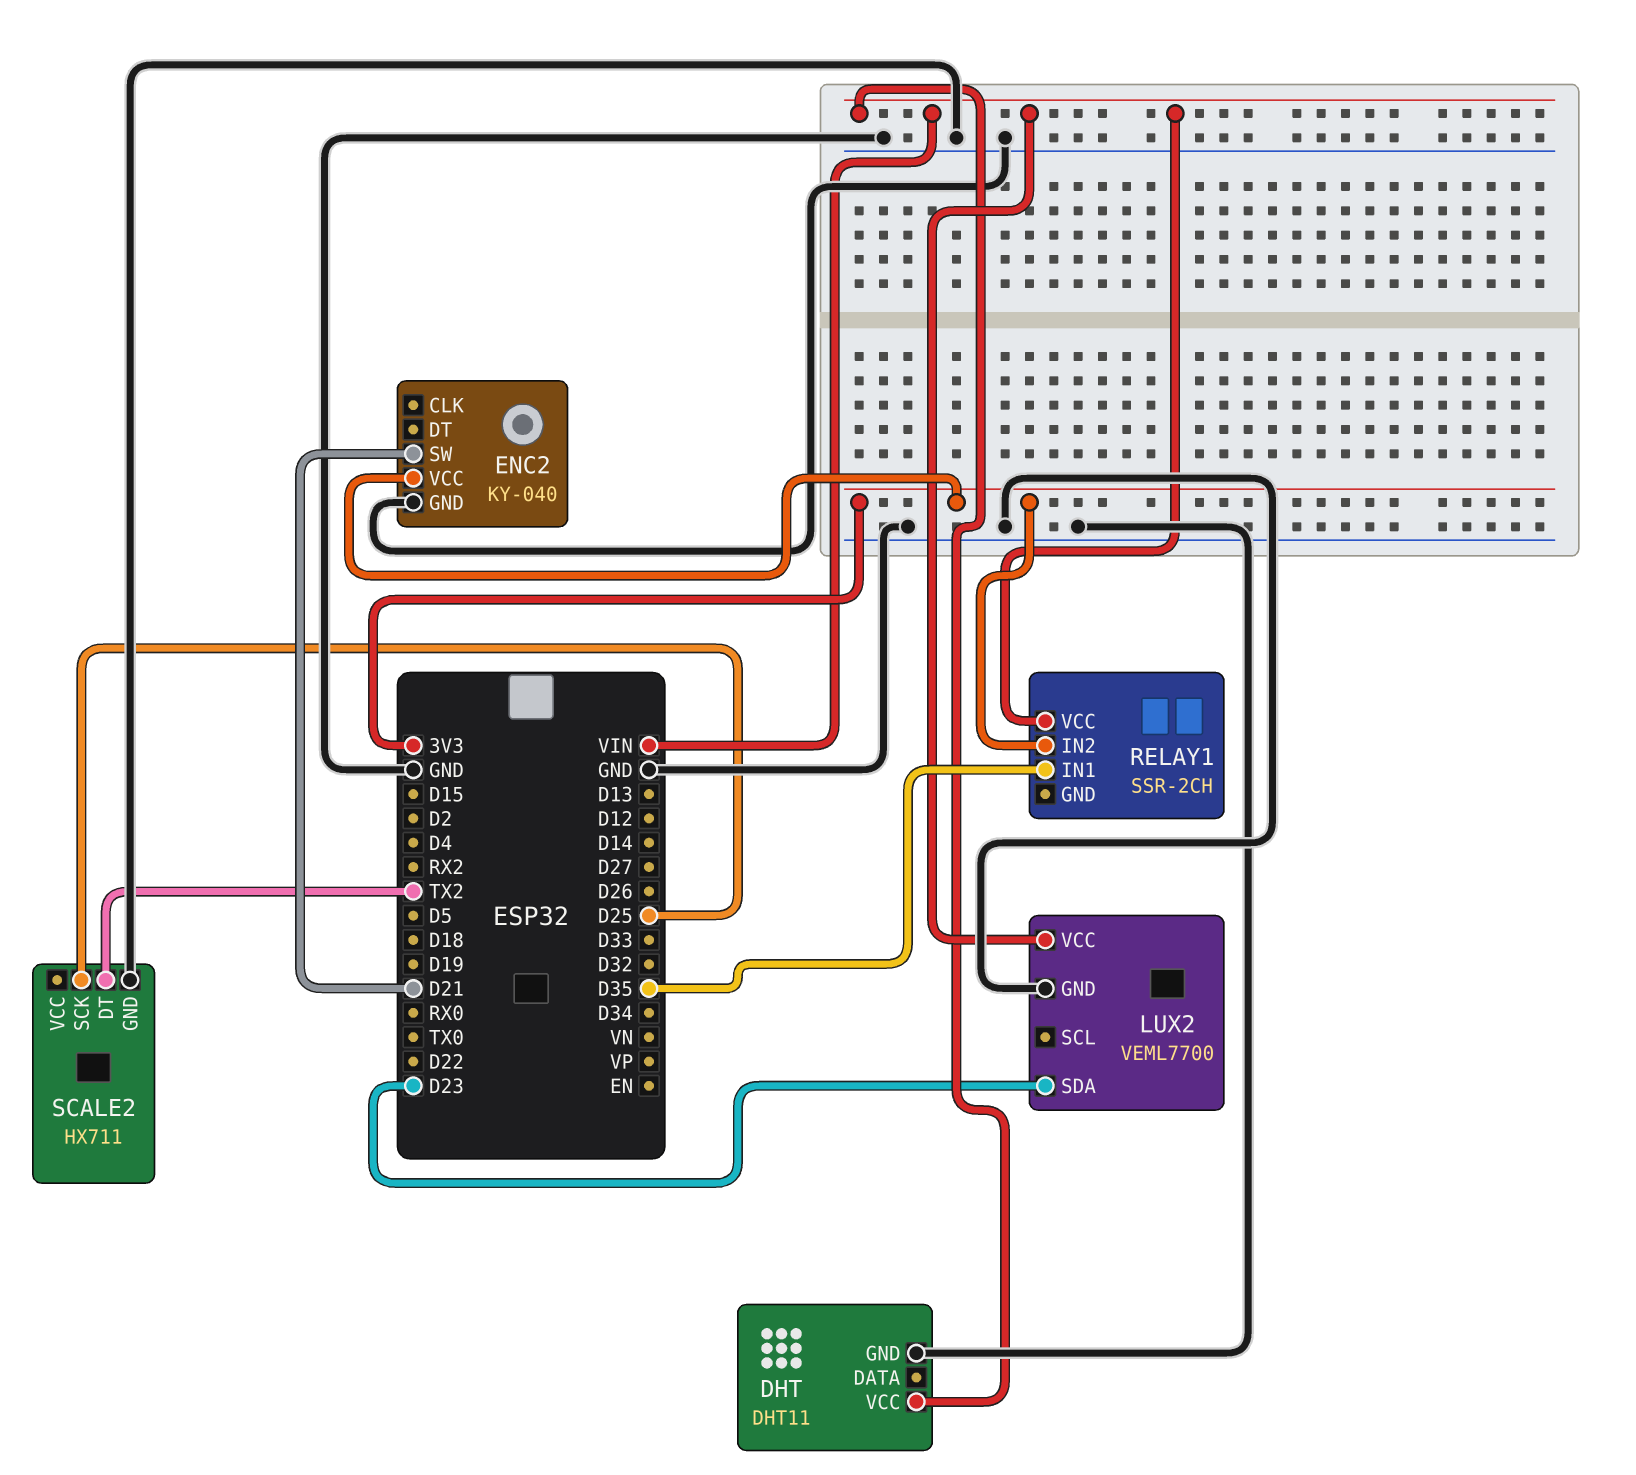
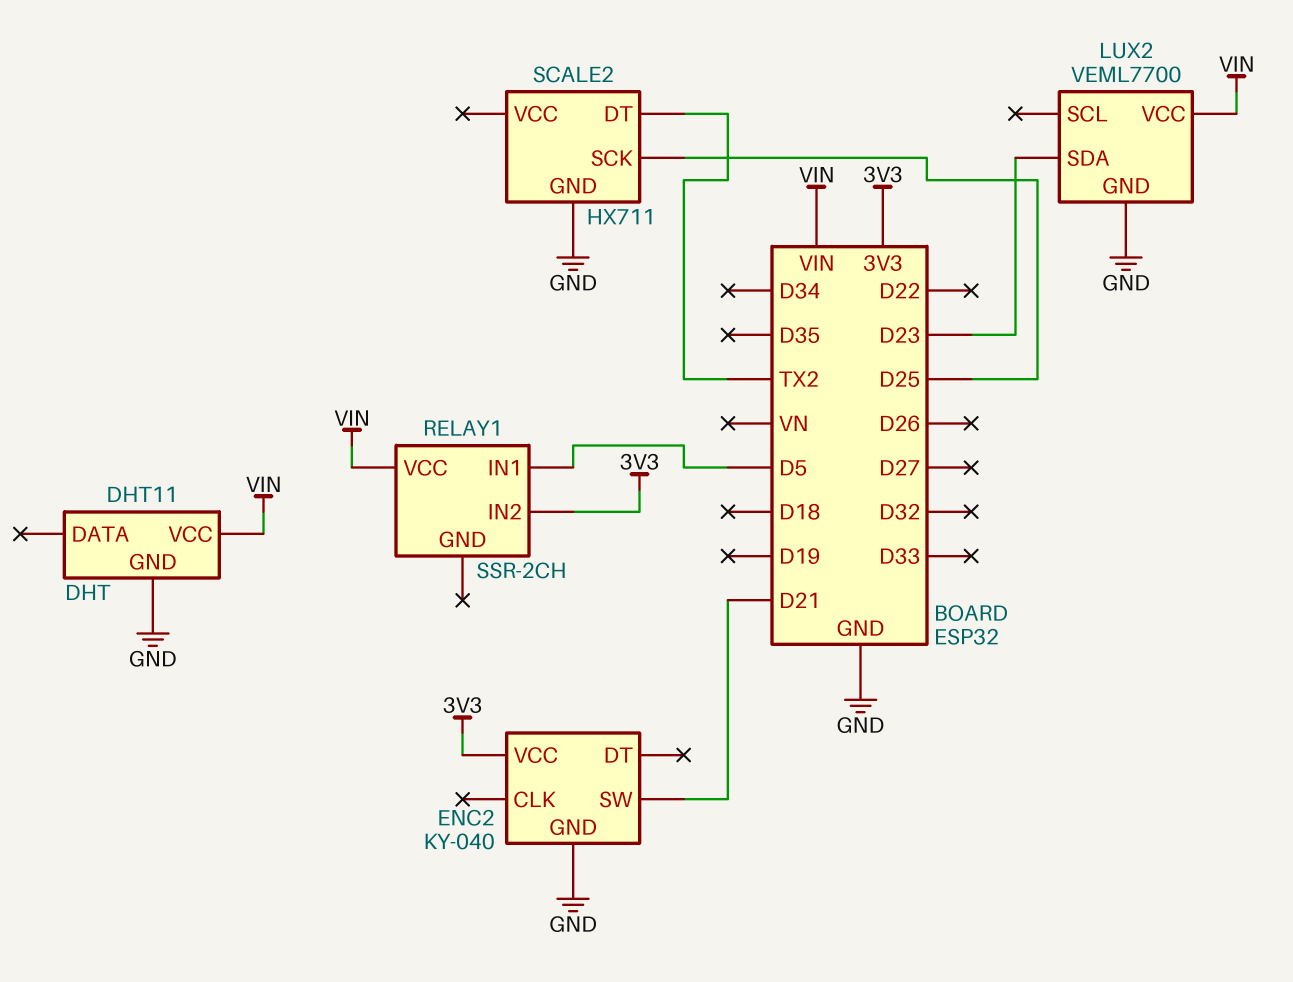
RELAY1 pin IN1: D35 -> D5

